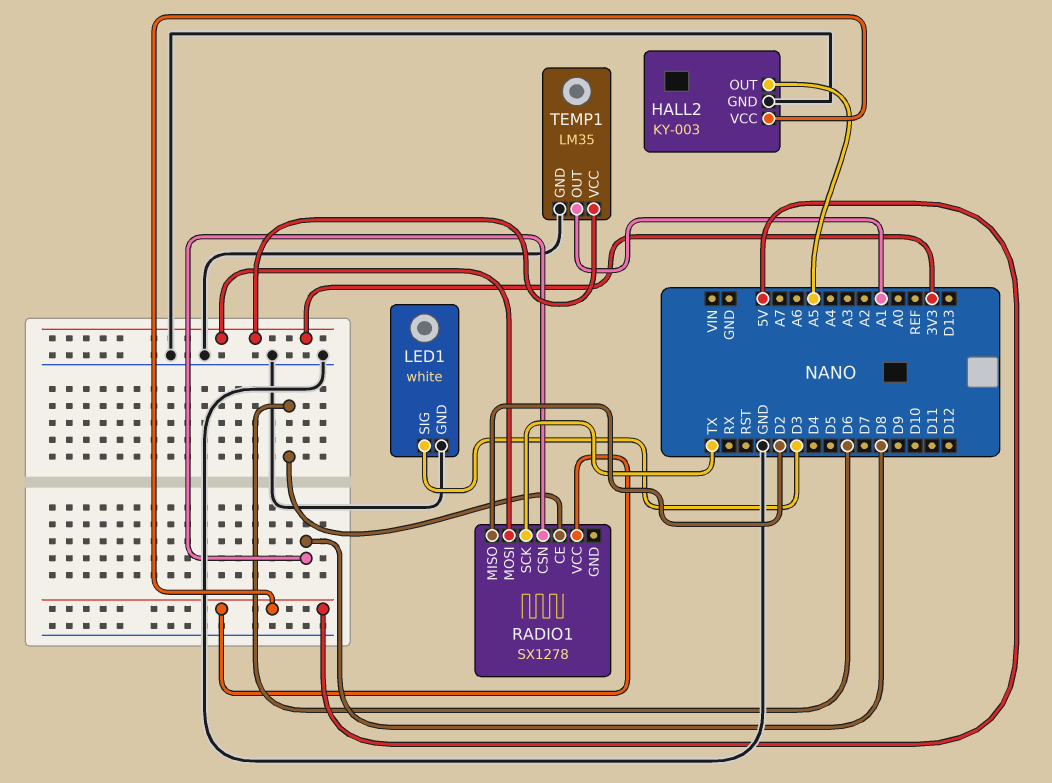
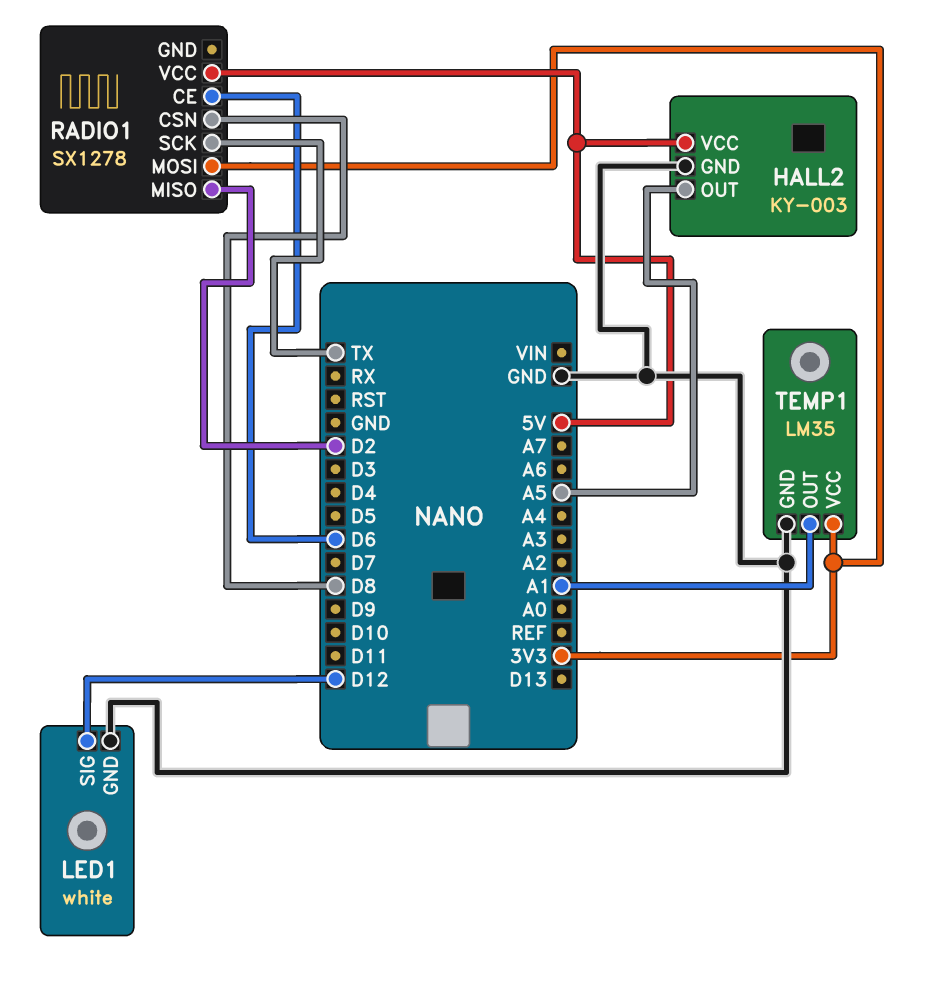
LED1 pin SIG: D3 -> D12

